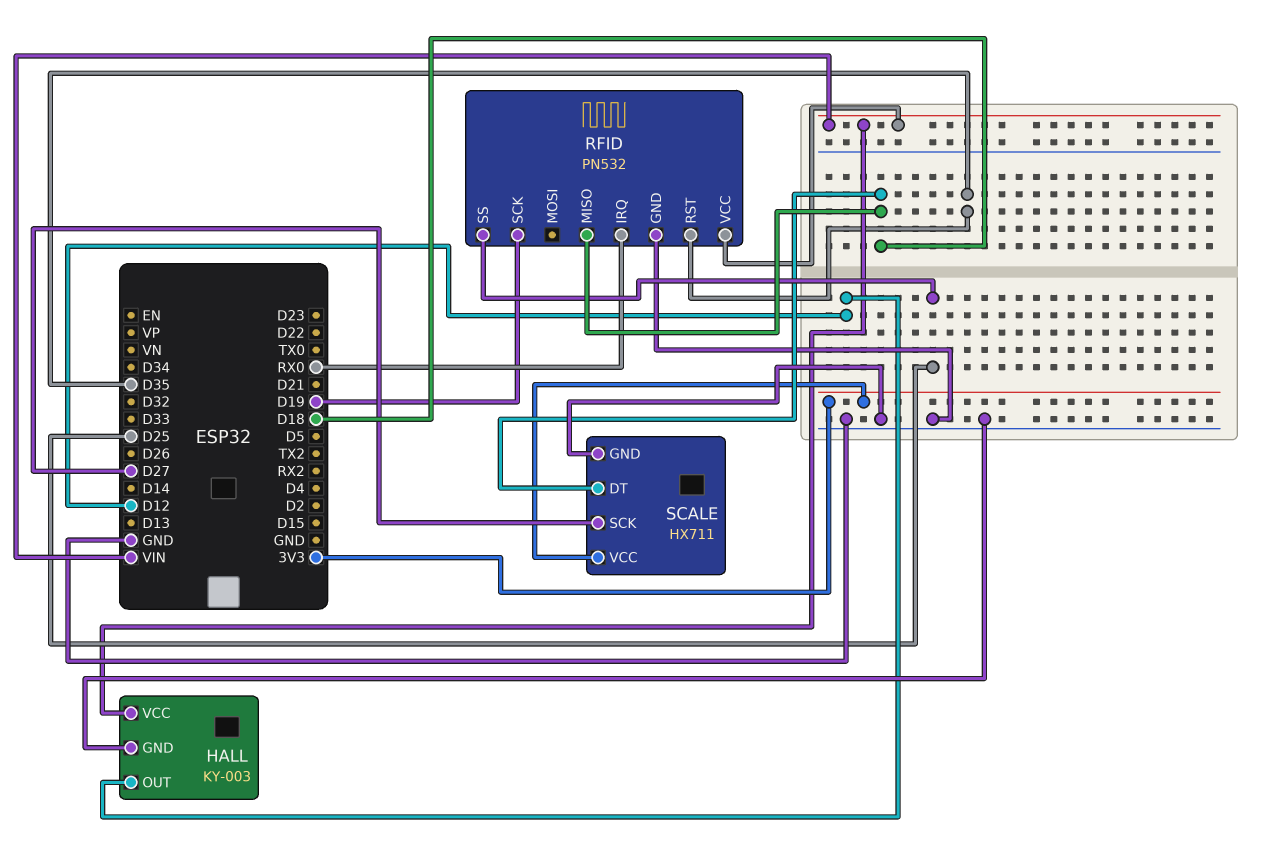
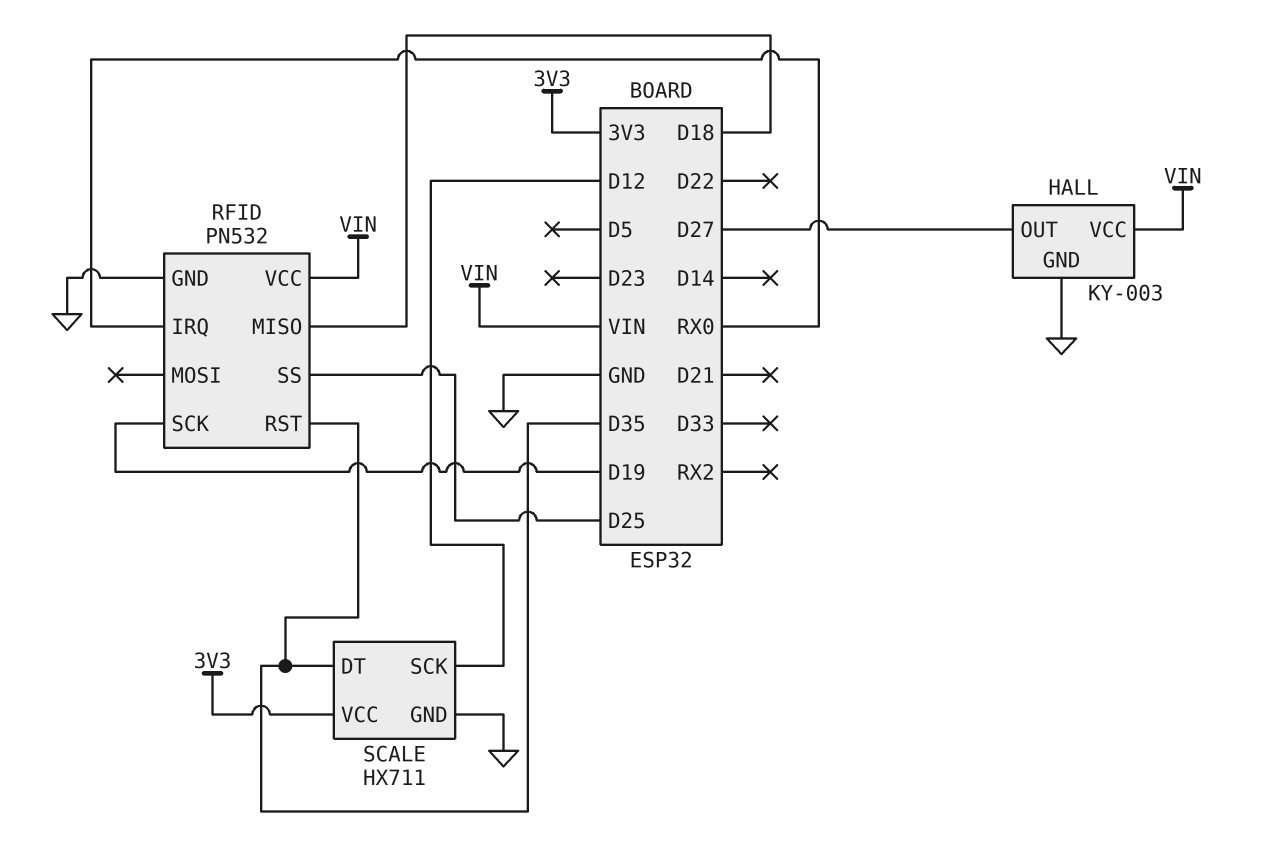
HALL pin OUT: D12 -> D27
SCALE pin DT: D18 -> D35
SCALE pin SCK: D27 -> D12

